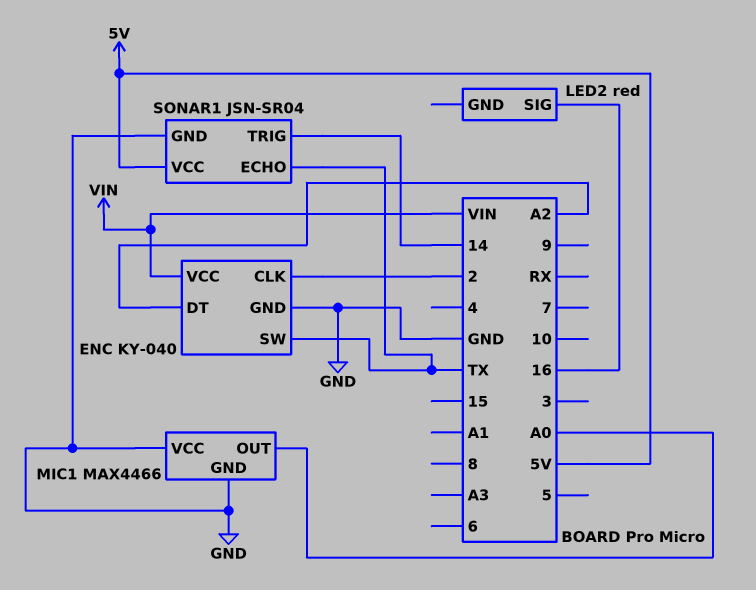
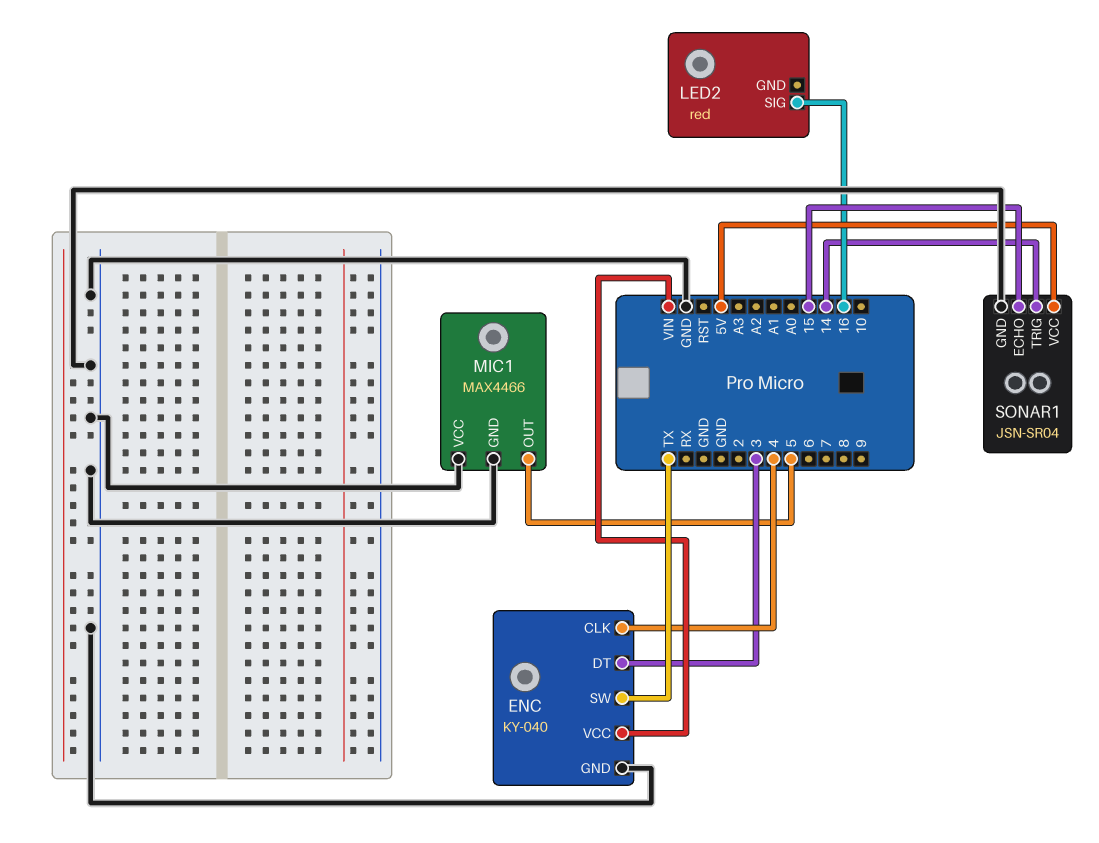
ENC pin CLK: 2 -> 4
ENC pin DT: A2 -> 3
MIC1 pin OUT: A0 -> 5
SONAR1 pin ECHO: TX -> 15

